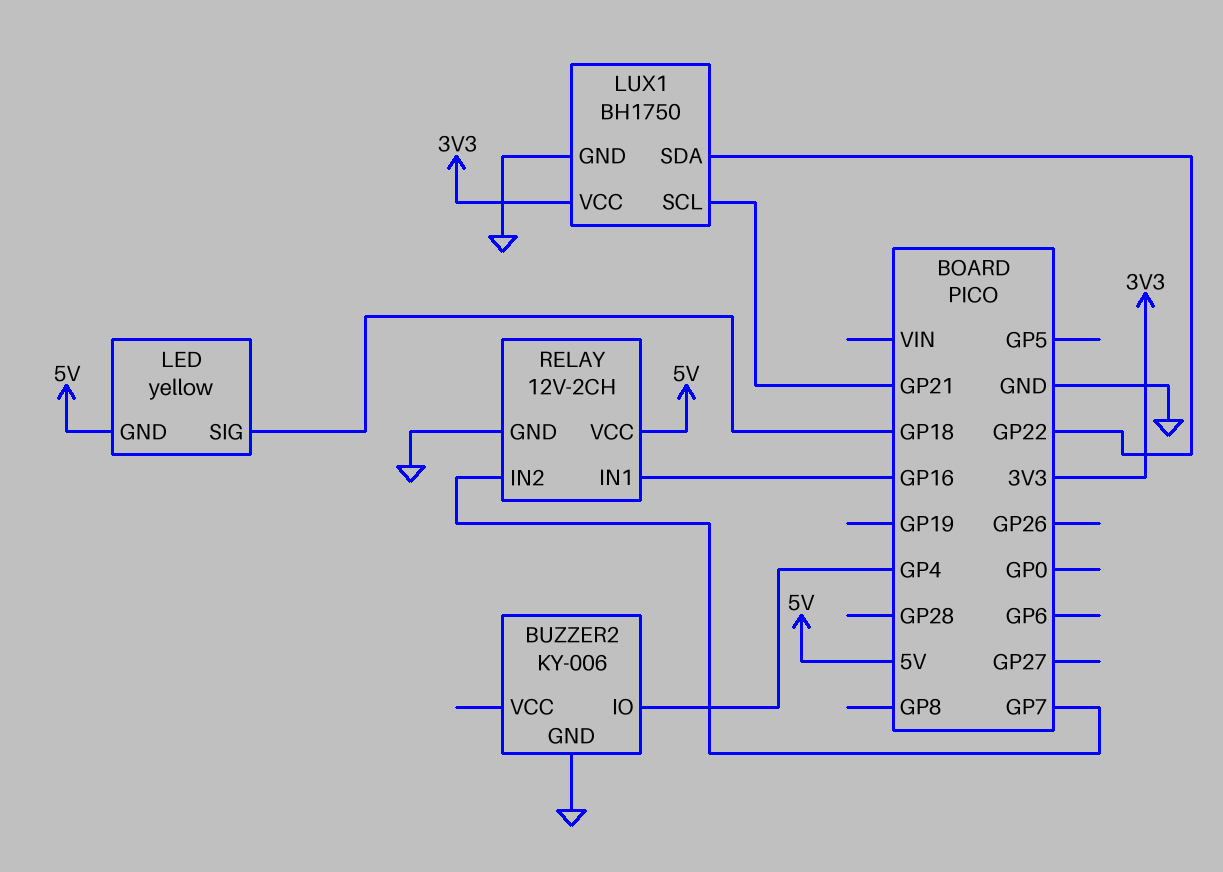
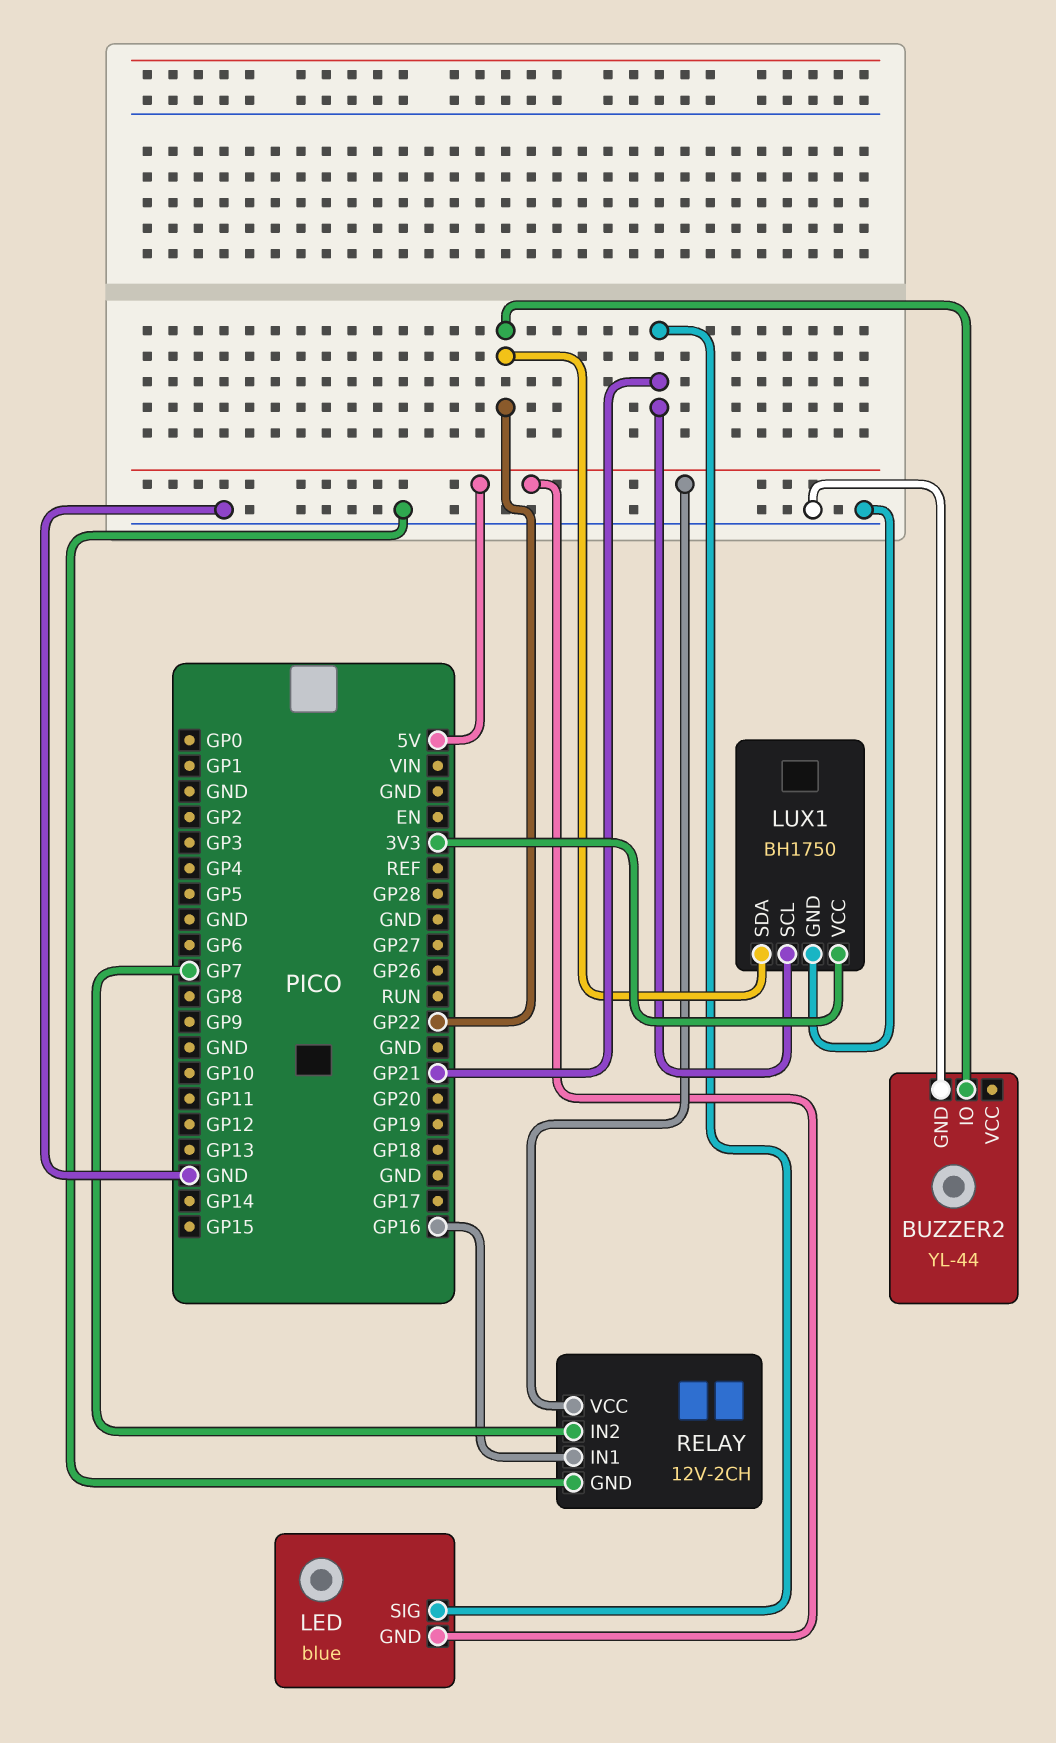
BUZZER2: KY-006 -> YL-44
BUZZER2 pin IO: GP4 -> GP22
LED: yellow -> blue
LED pin SIG: GP18 -> GP21

